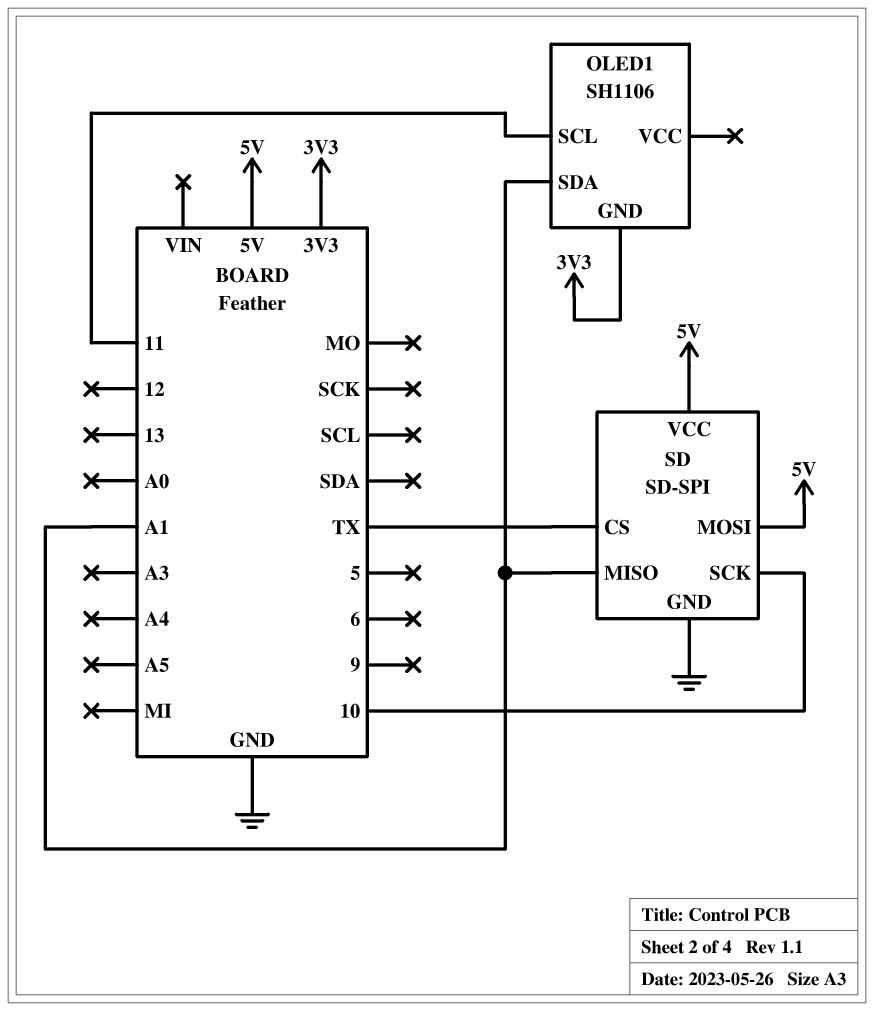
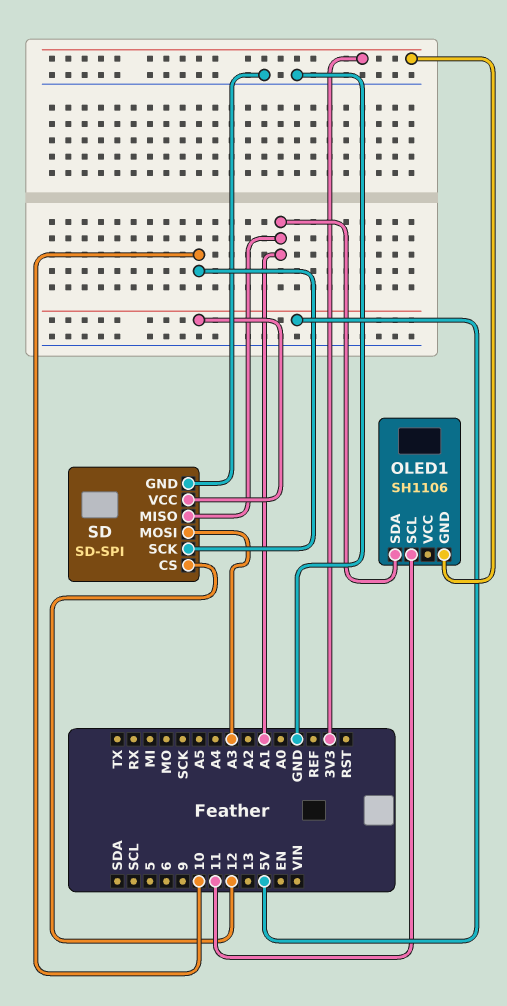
SD pin CS: TX -> 12
SD pin MOSI: 5V -> A3

